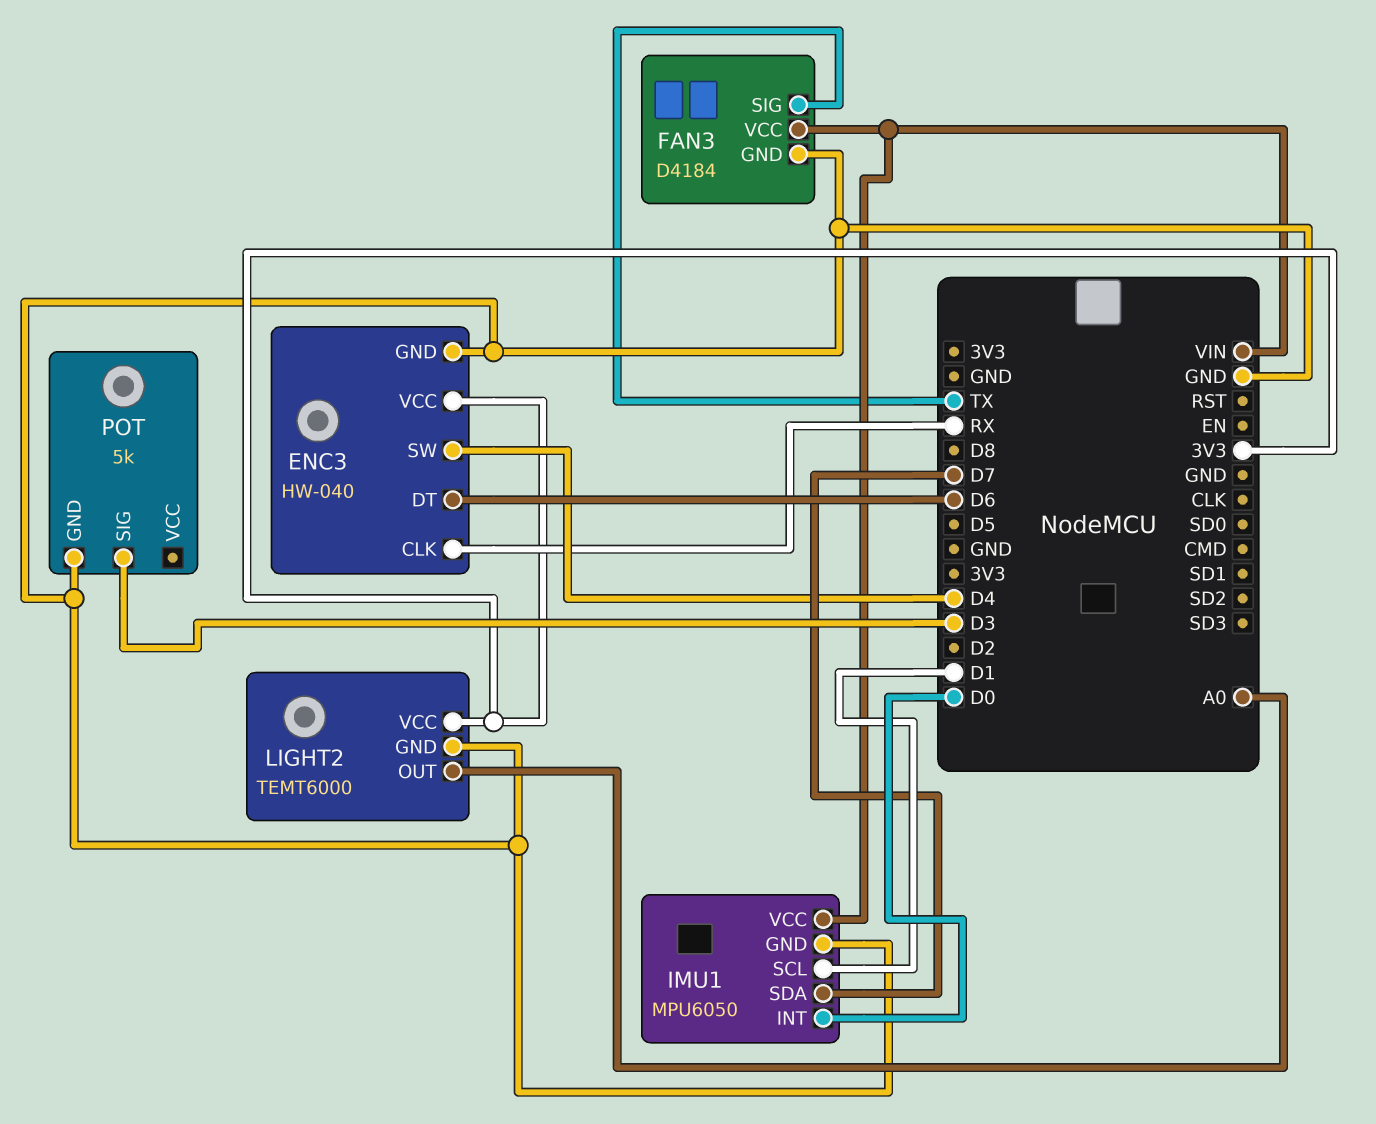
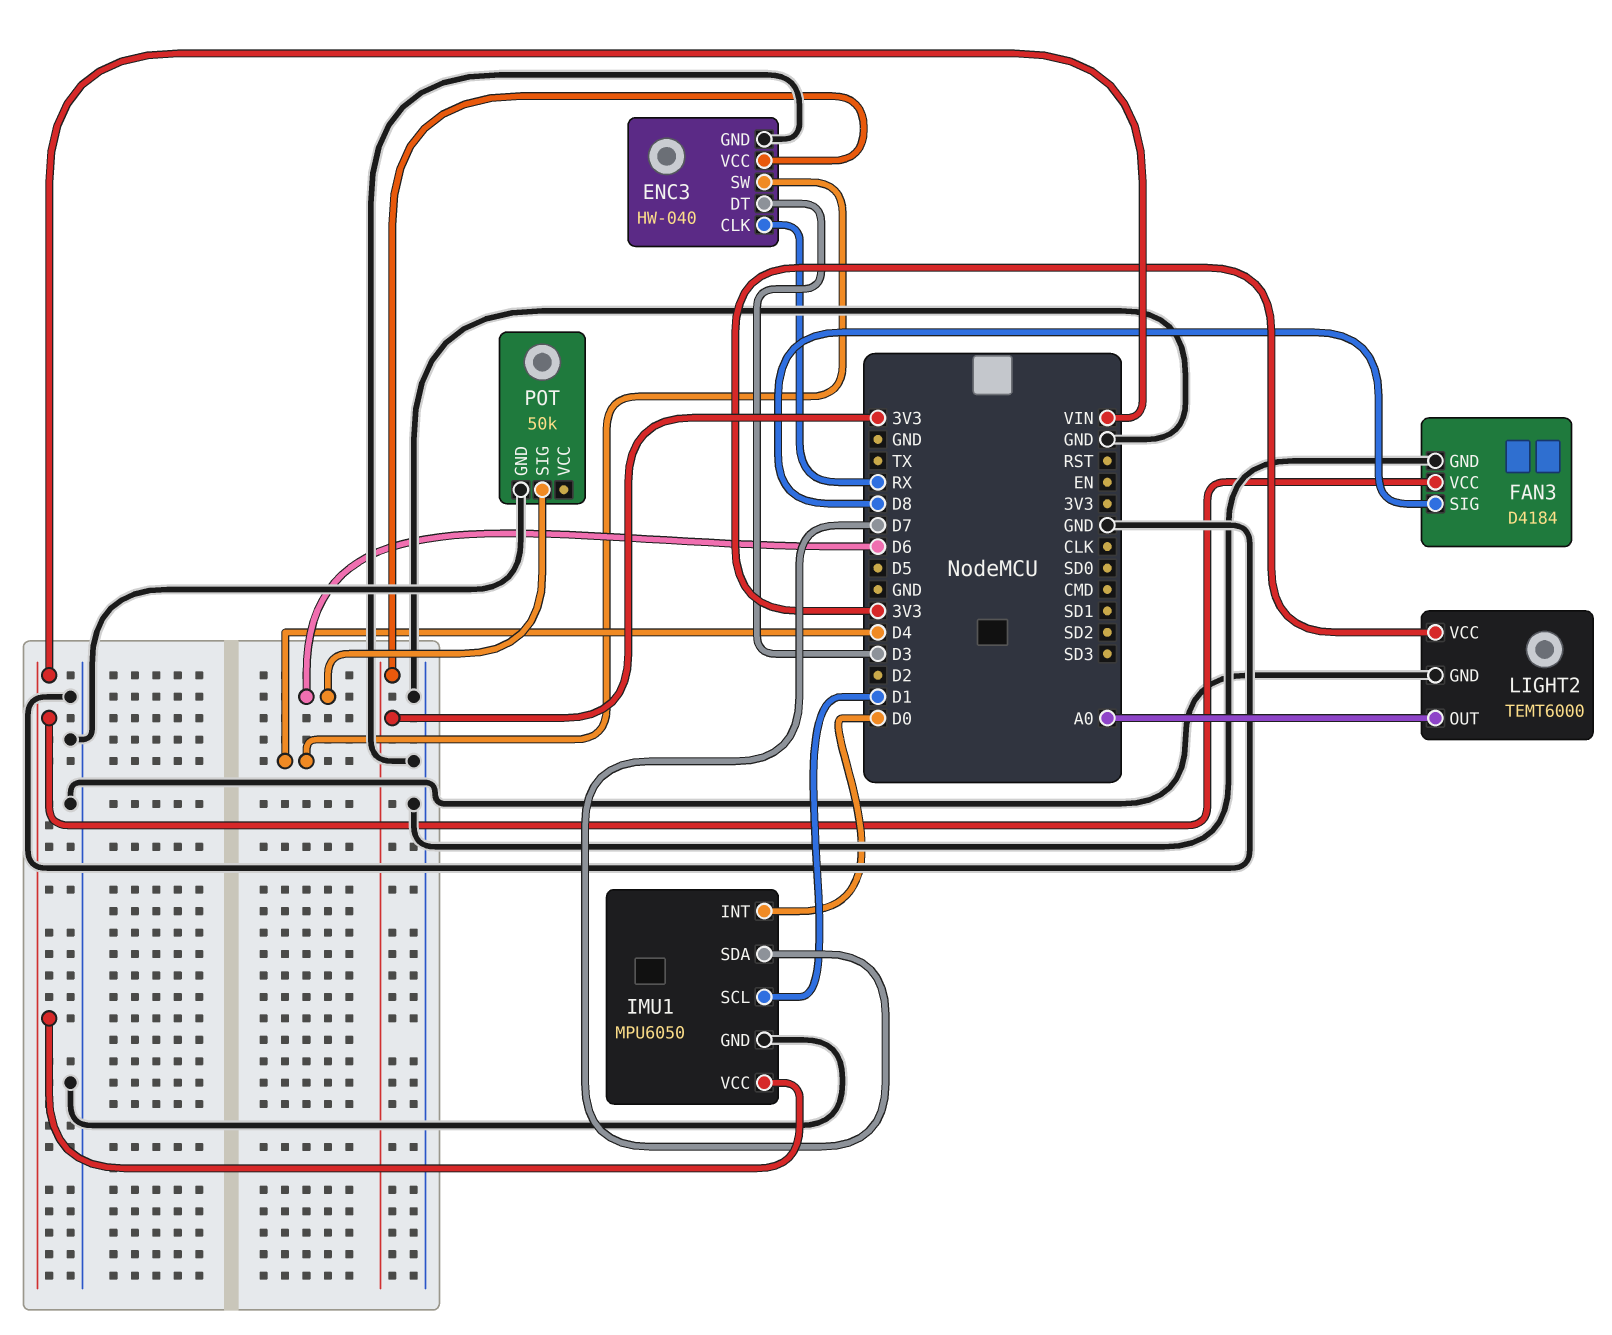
ENC3 pin DT: D6 -> D3
FAN3 pin SIG: TX -> D8
POT: 5k -> 50k
POT pin SIG: D3 -> D6

